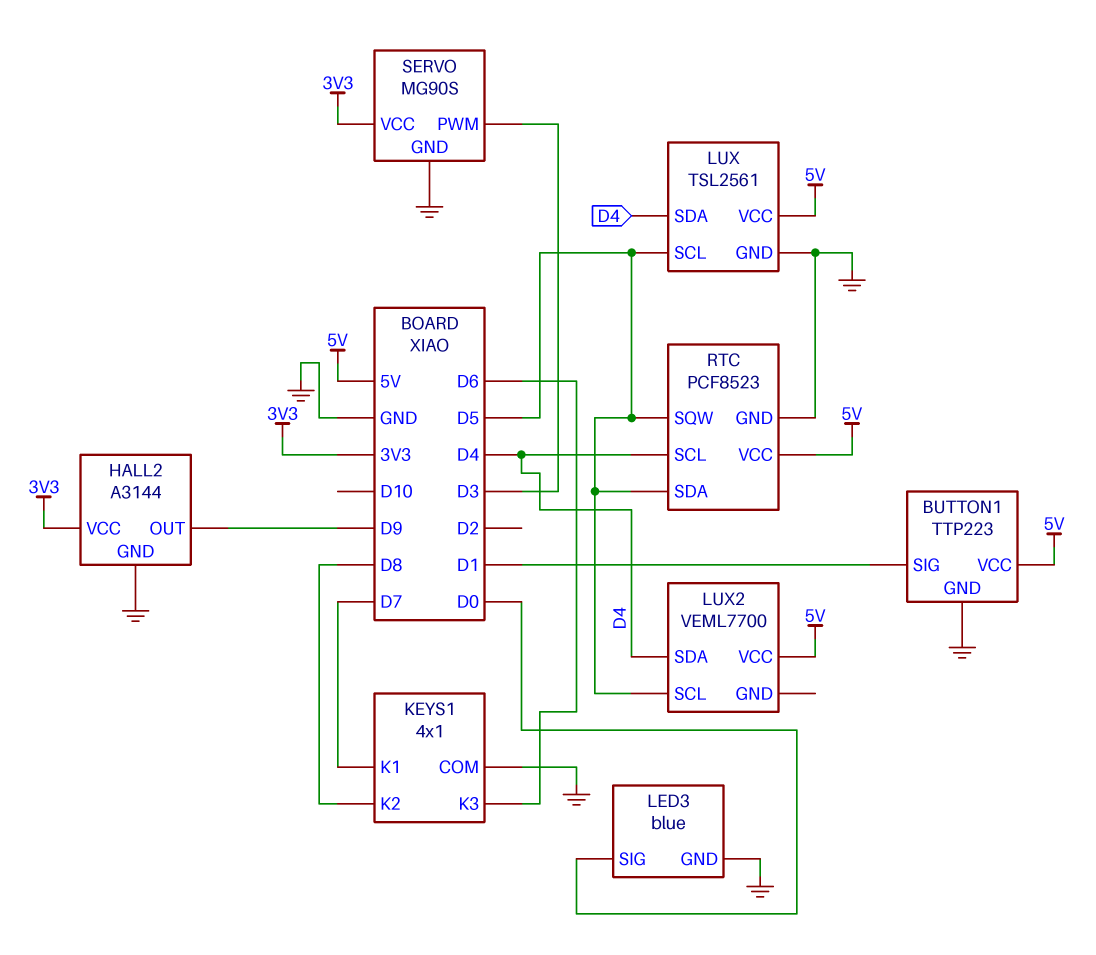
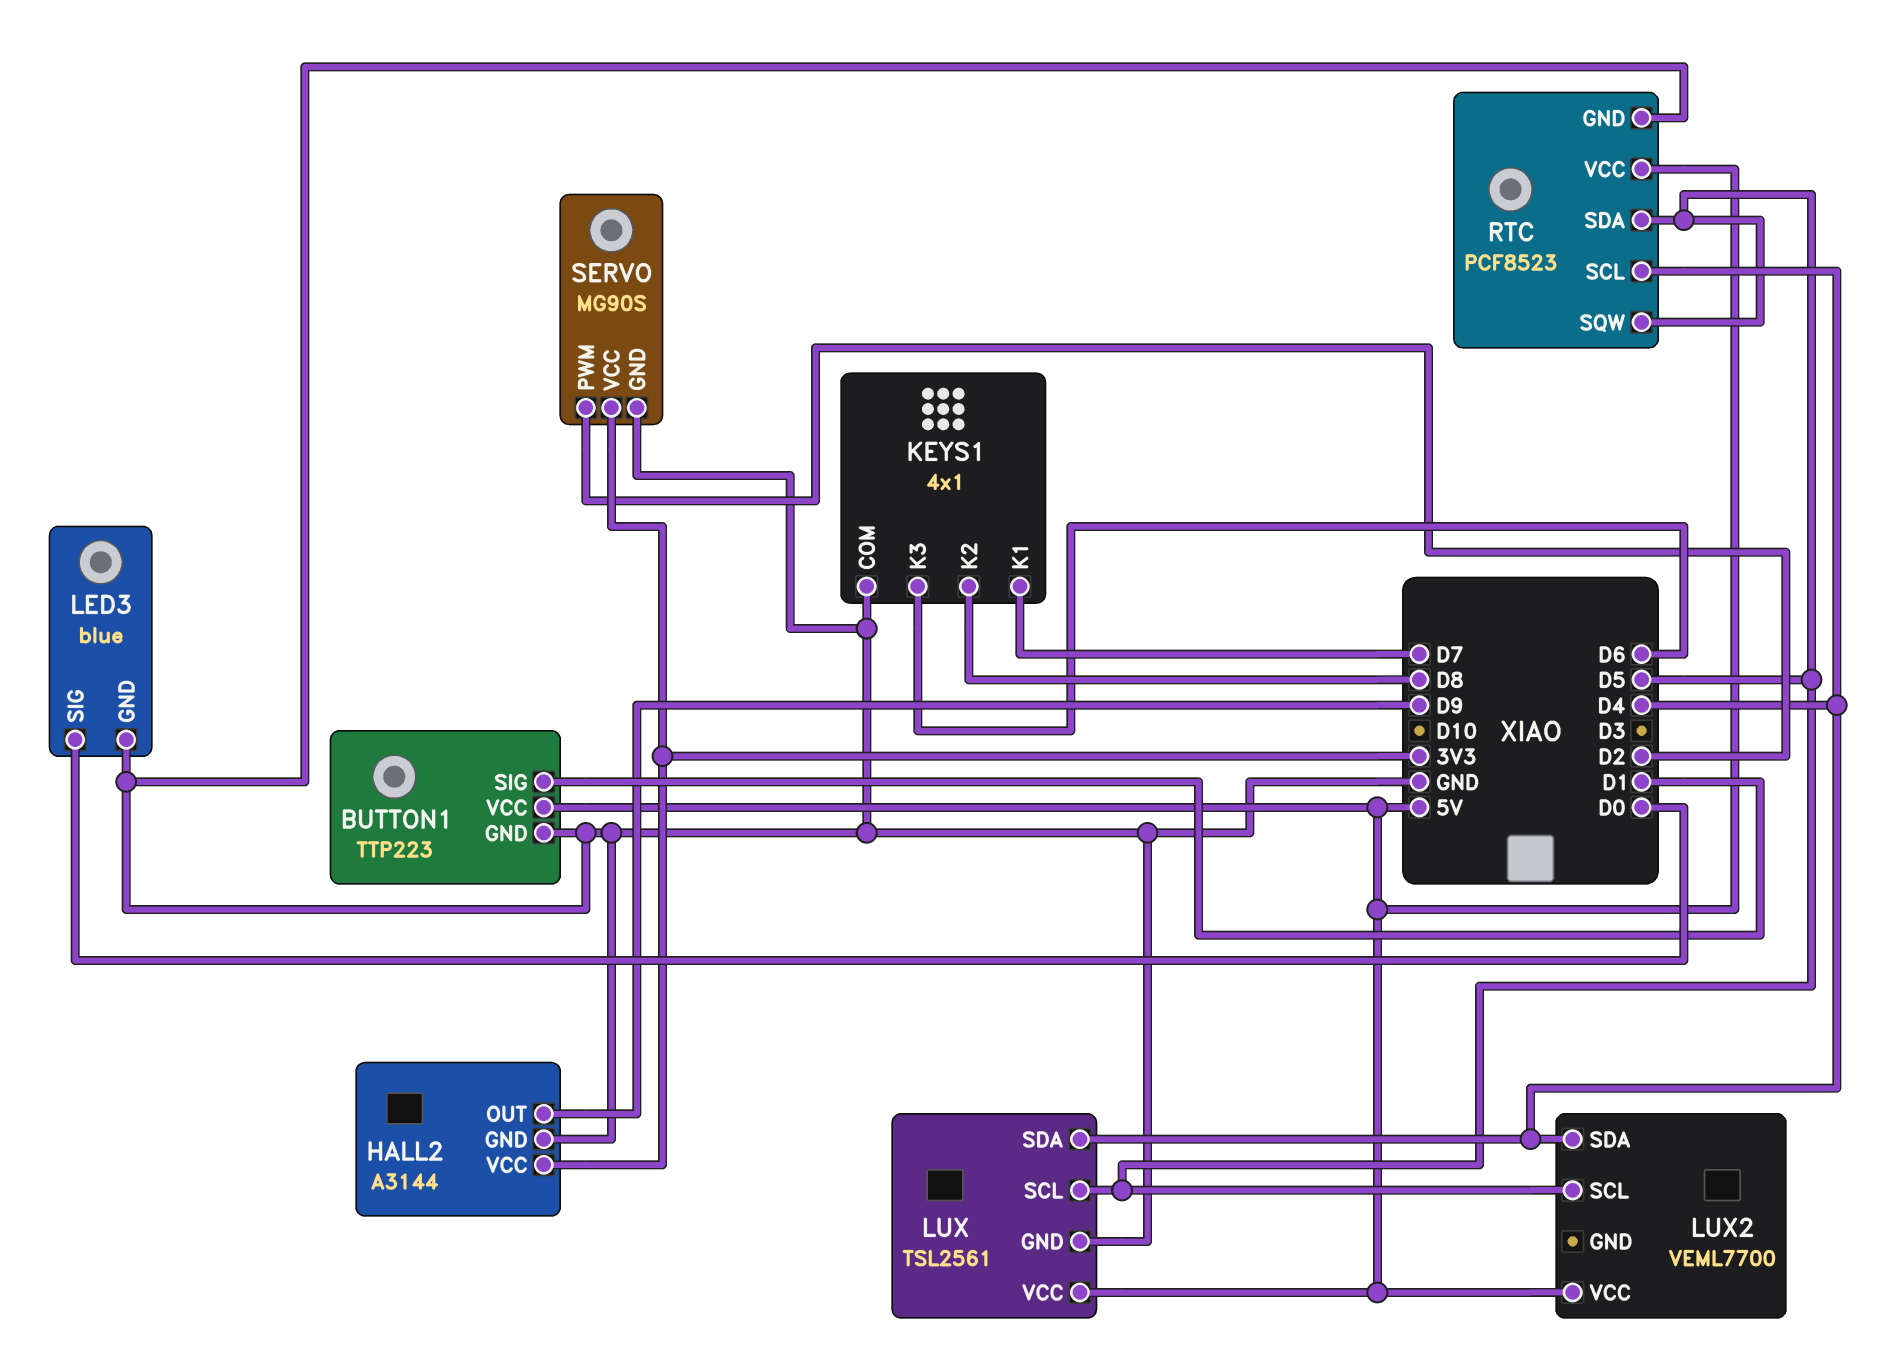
SERVO pin PWM: D3 -> D2

